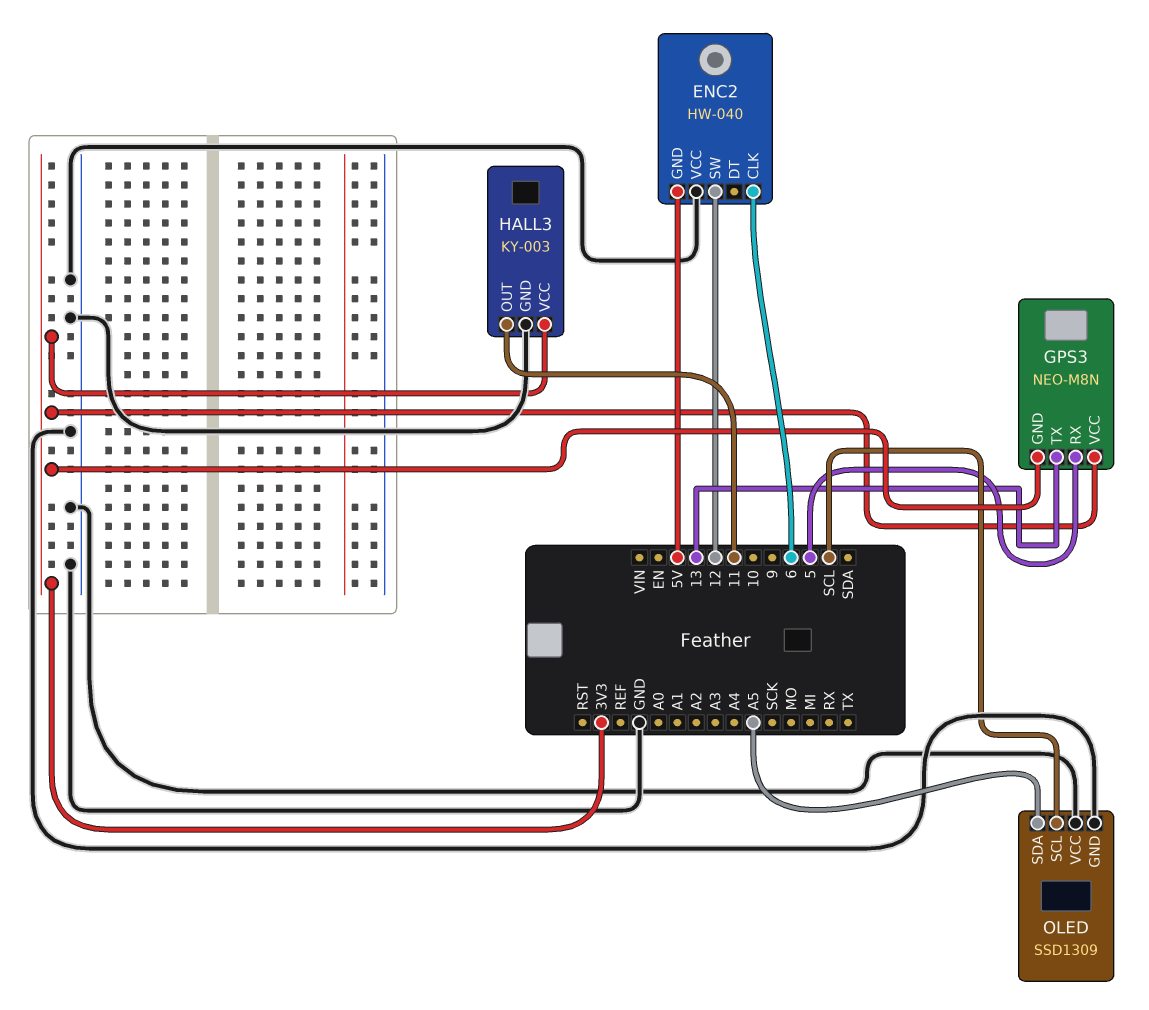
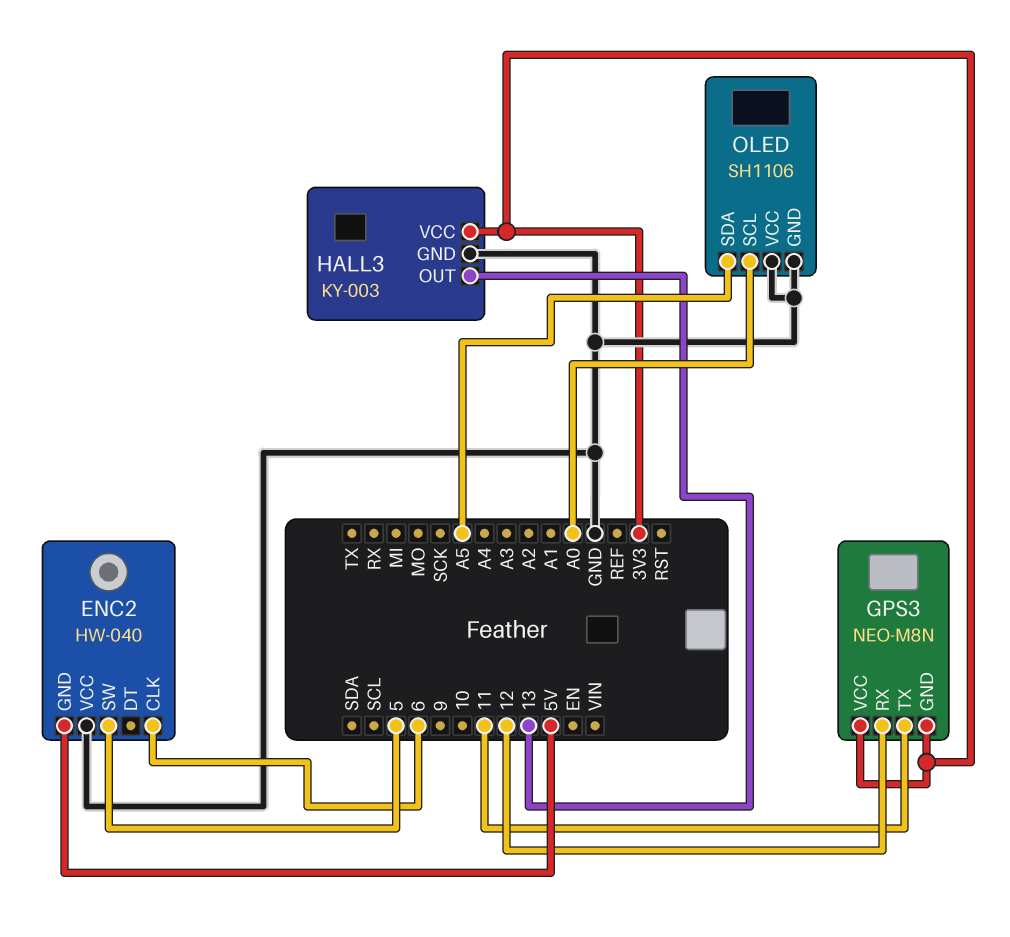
ENC2 pin SW: 12 -> 5
GPS3 pin RX: 5 -> 12
GPS3 pin TX: 13 -> 11
HALL3 pin OUT: 11 -> 13
OLED: SSD1309 -> SH1106
OLED pin SCL: SCL -> A0

